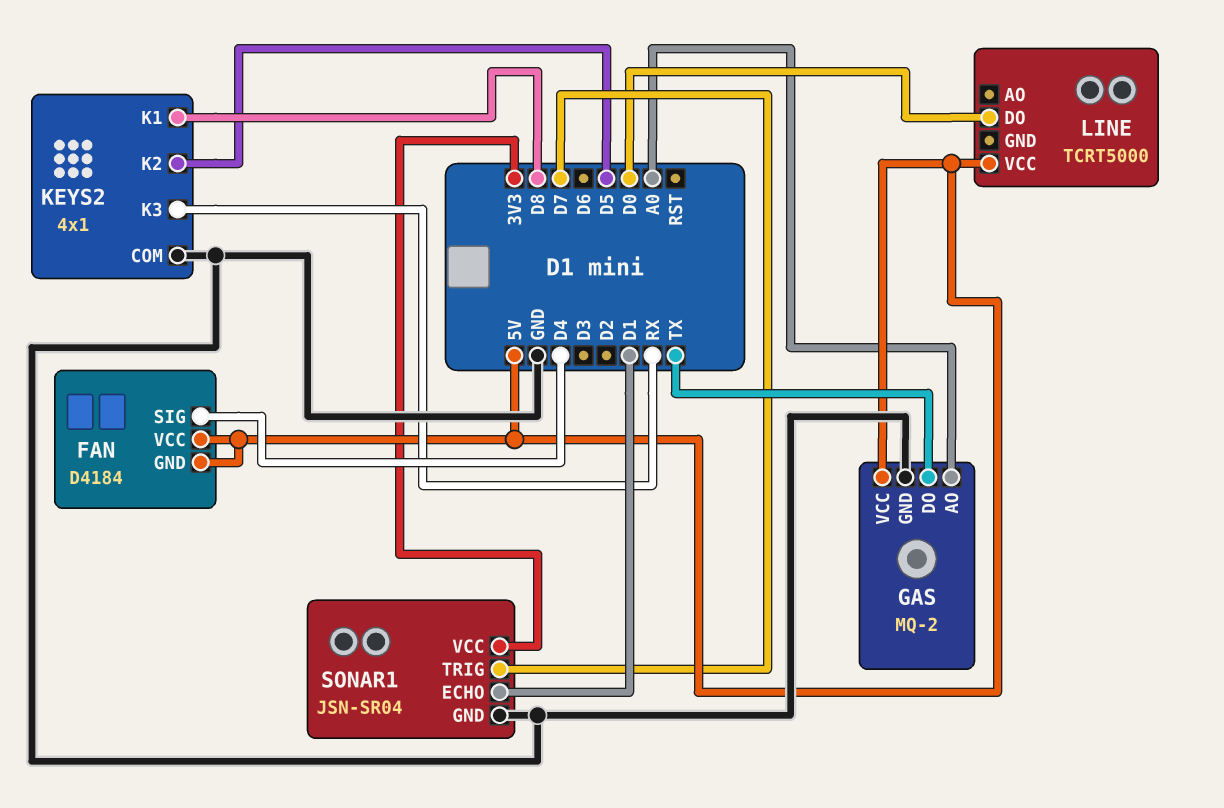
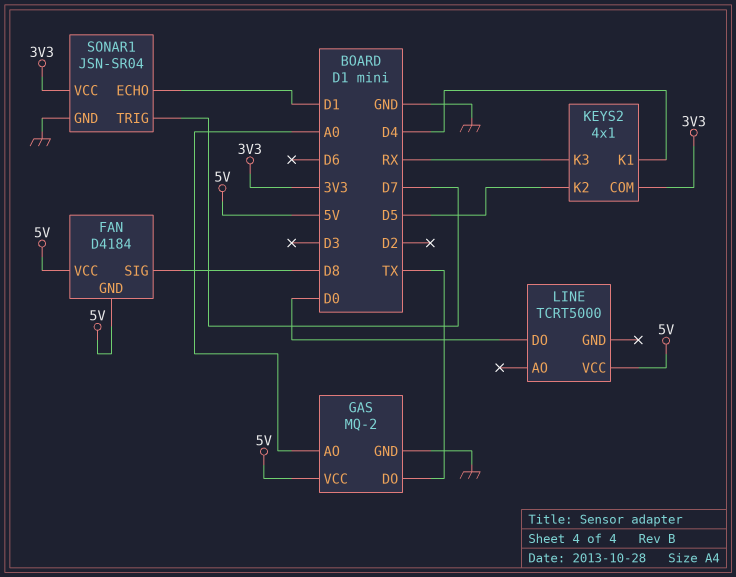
FAN pin SIG: D4 -> D8
KEYS2 pin COM: GND -> 3V3
KEYS2 pin K1: D8 -> D4

